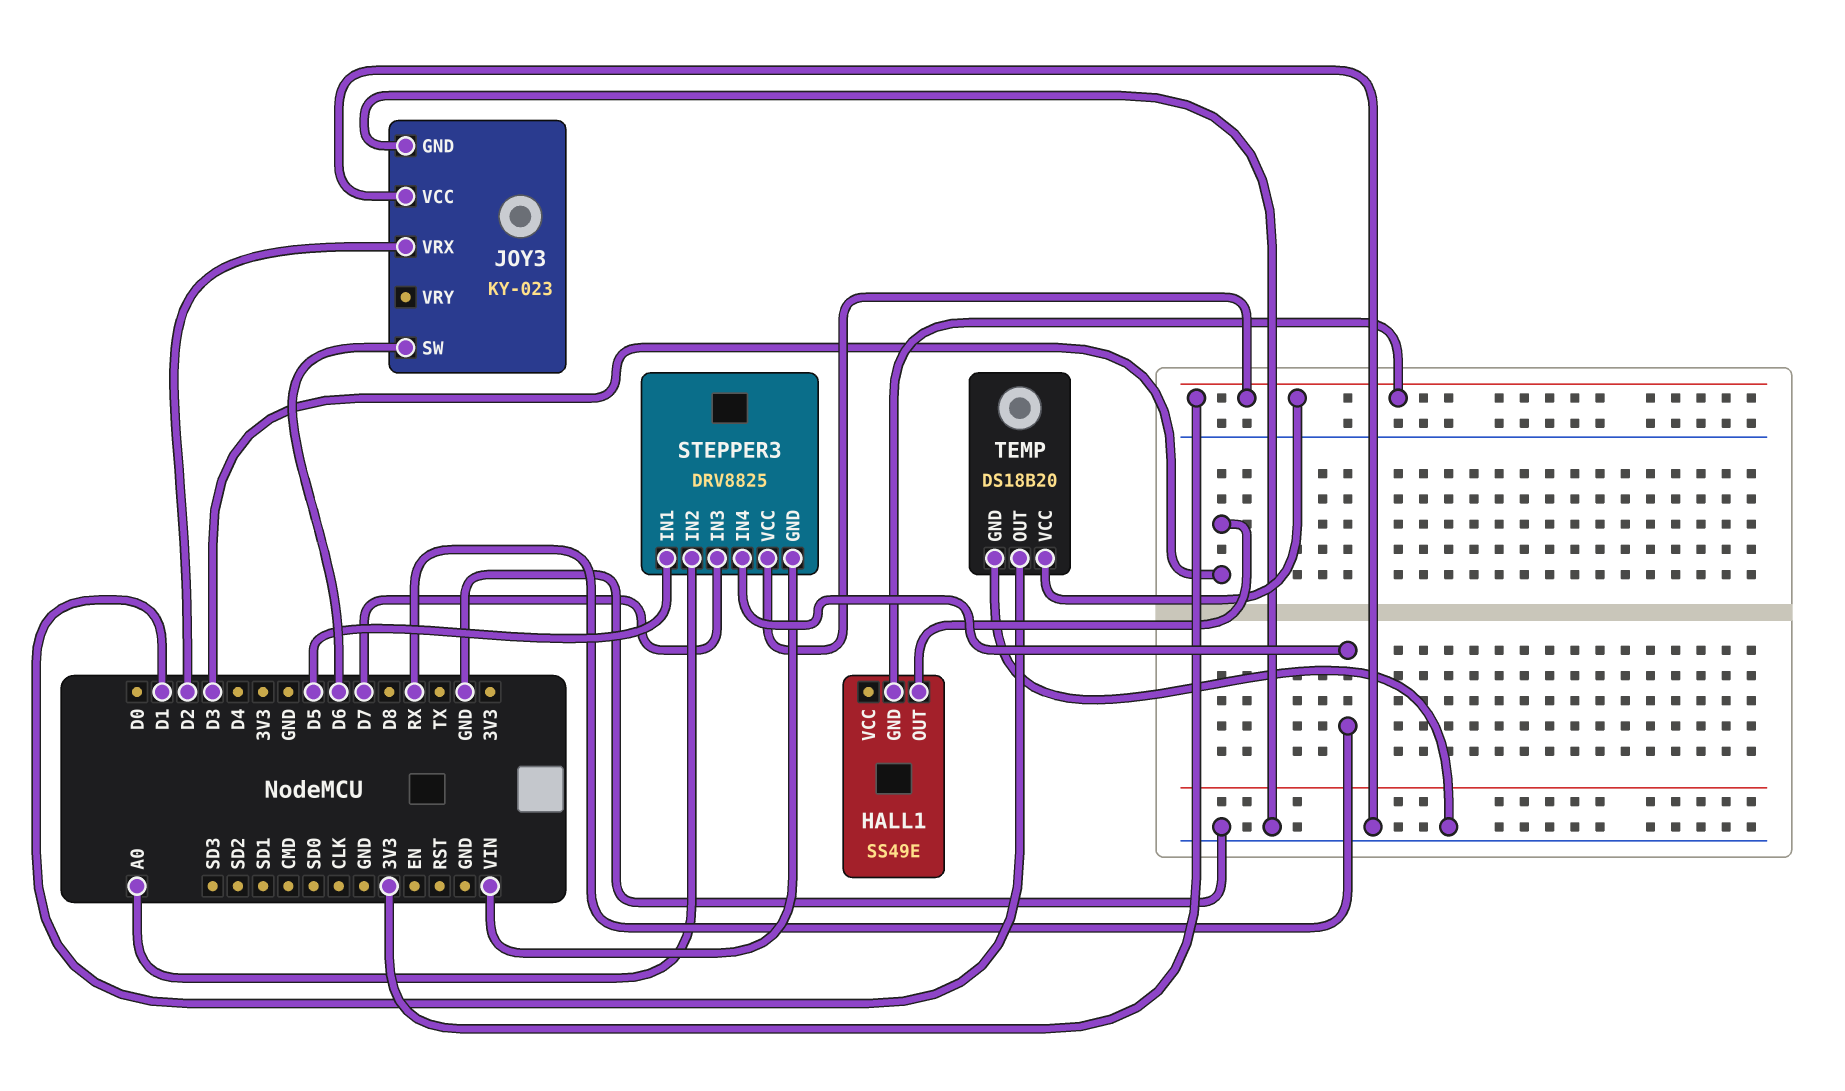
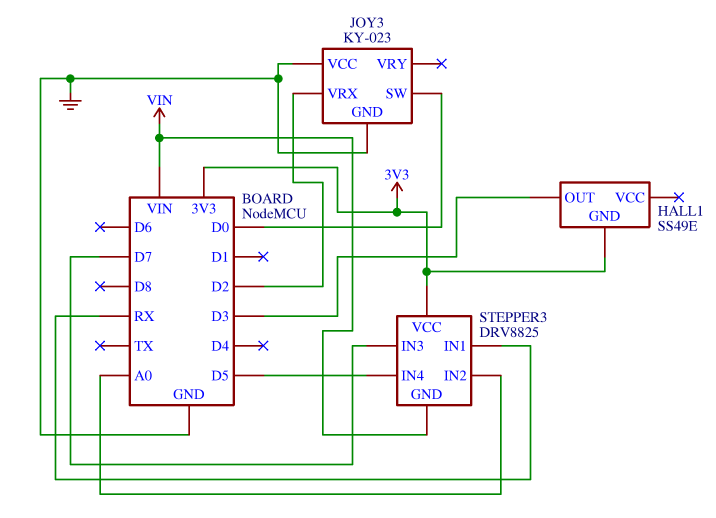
JOY3 pin SW: D6 -> D0
STEPPER3 pin IN1: D5 -> RX
STEPPER3 pin IN4: RX -> D5
TEMP: DS18B20 -> none
TEMP pin GND: GND -> none
TEMP pin OUT: D1 -> none
TEMP pin VCC: 3V3 -> none

